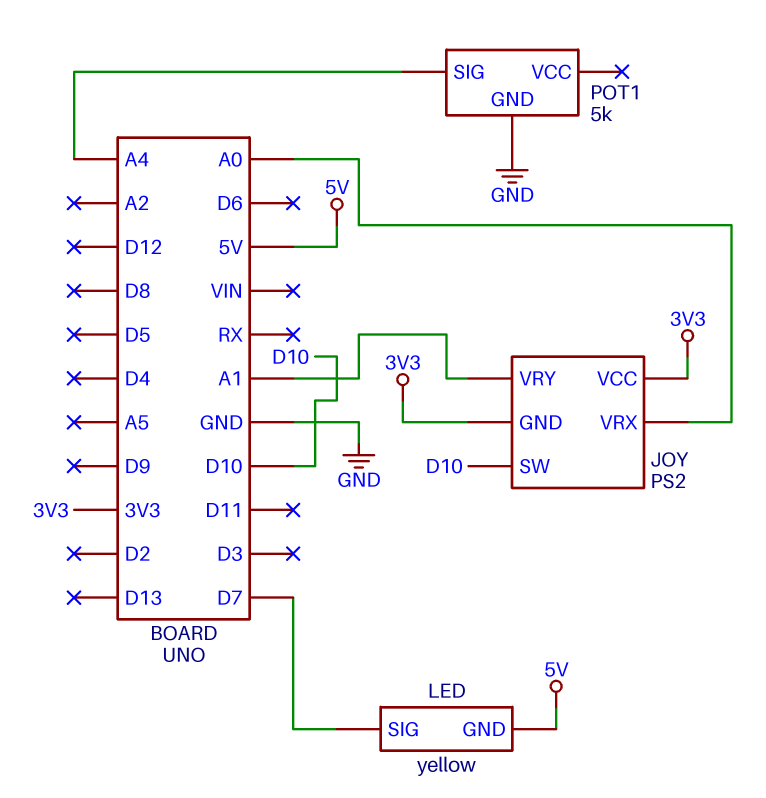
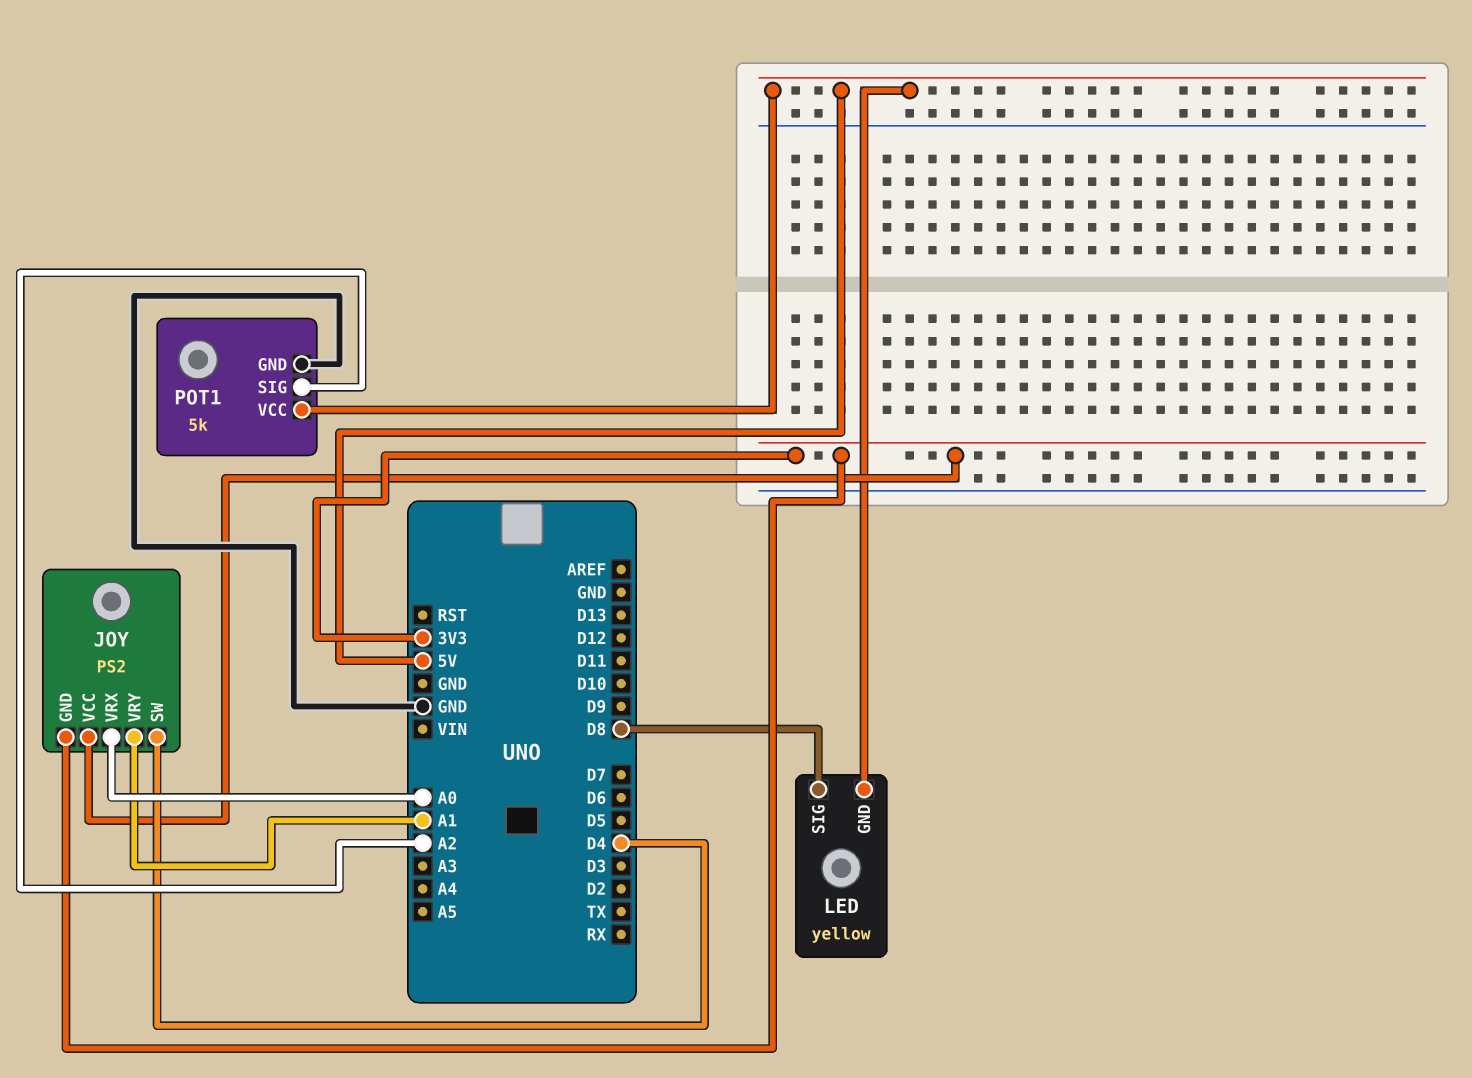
JOY pin SW: D10 -> D4
LED pin SIG: D7 -> D8
POT1 pin SIG: A4 -> A2
POT1 pin VCC: none -> 5V

